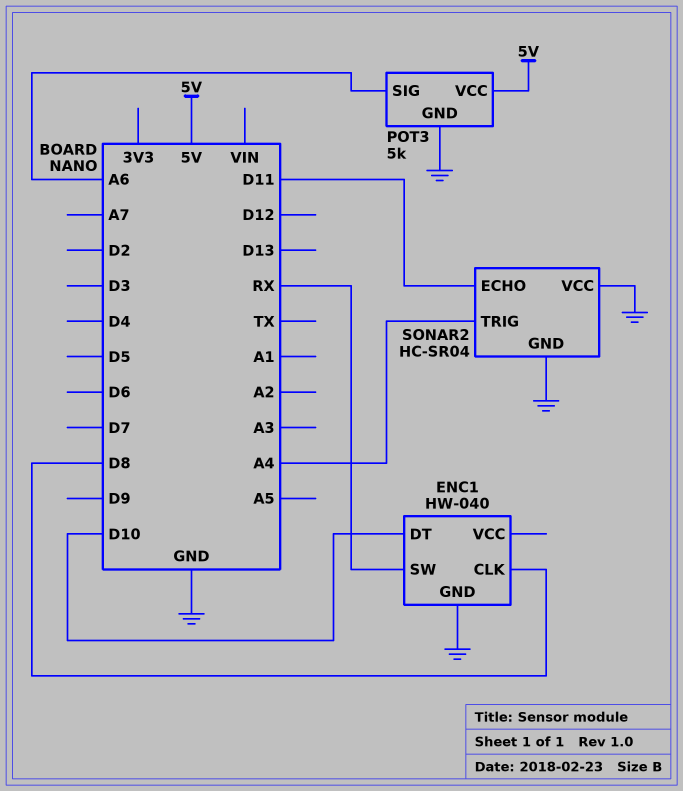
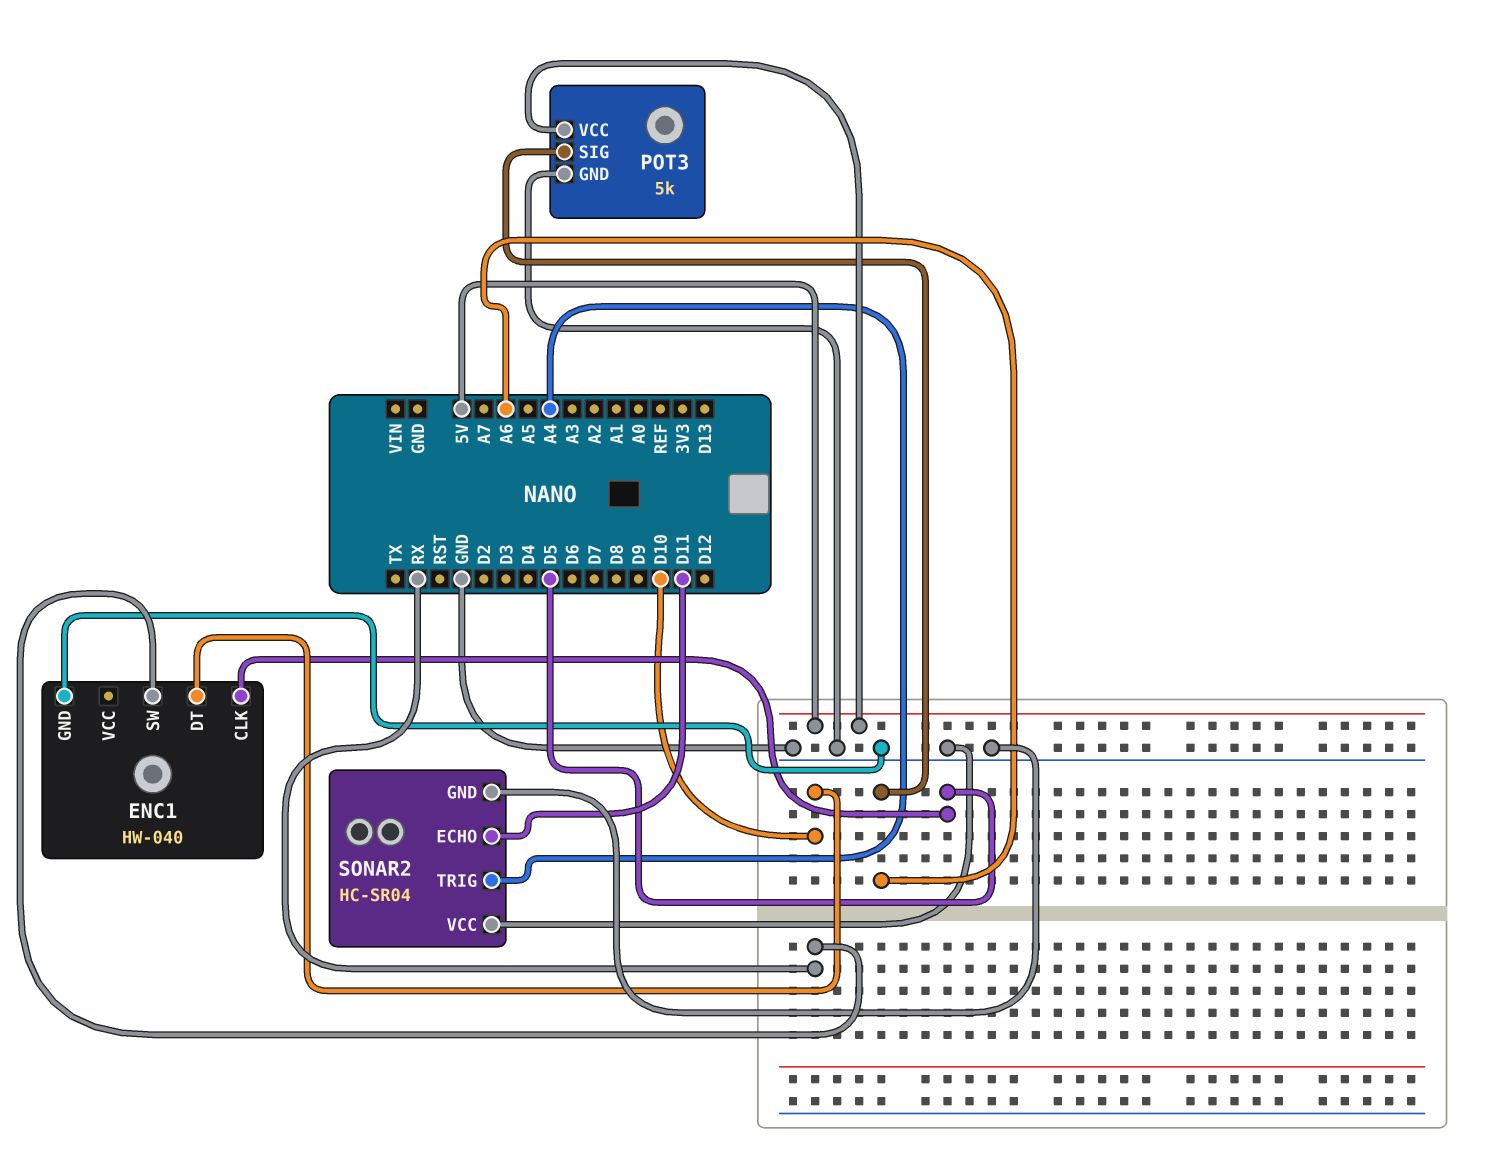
ENC1 pin CLK: D8 -> D5

